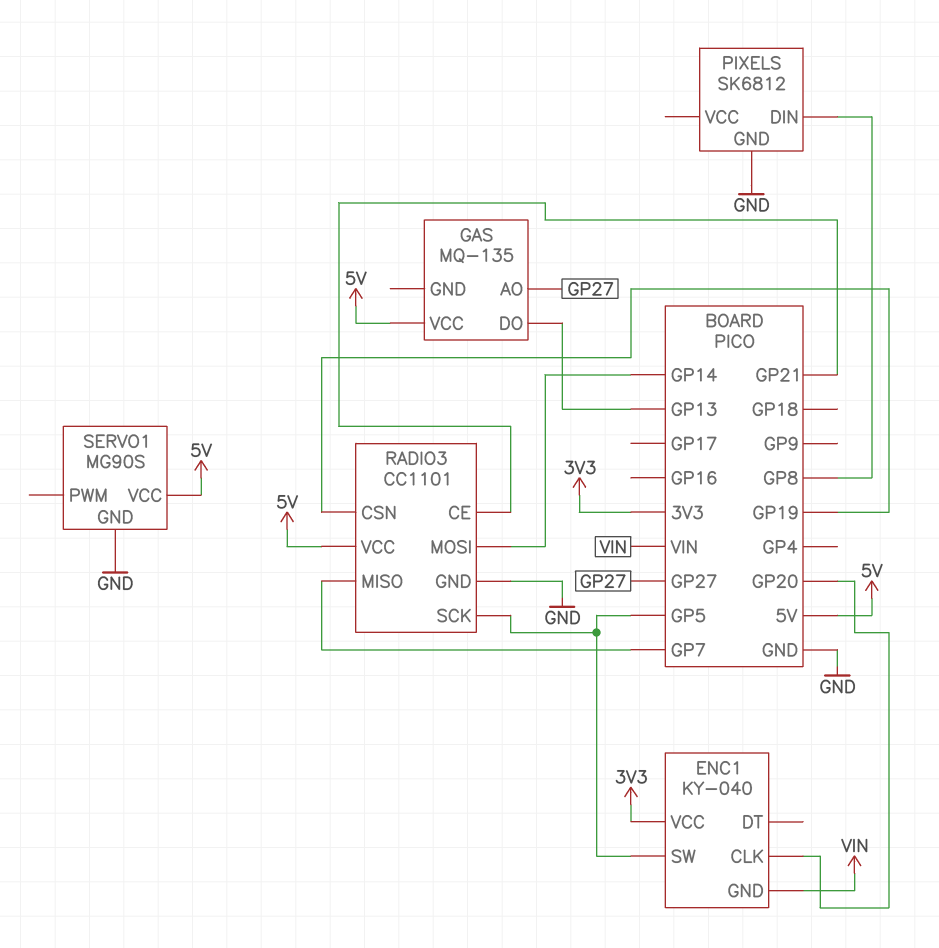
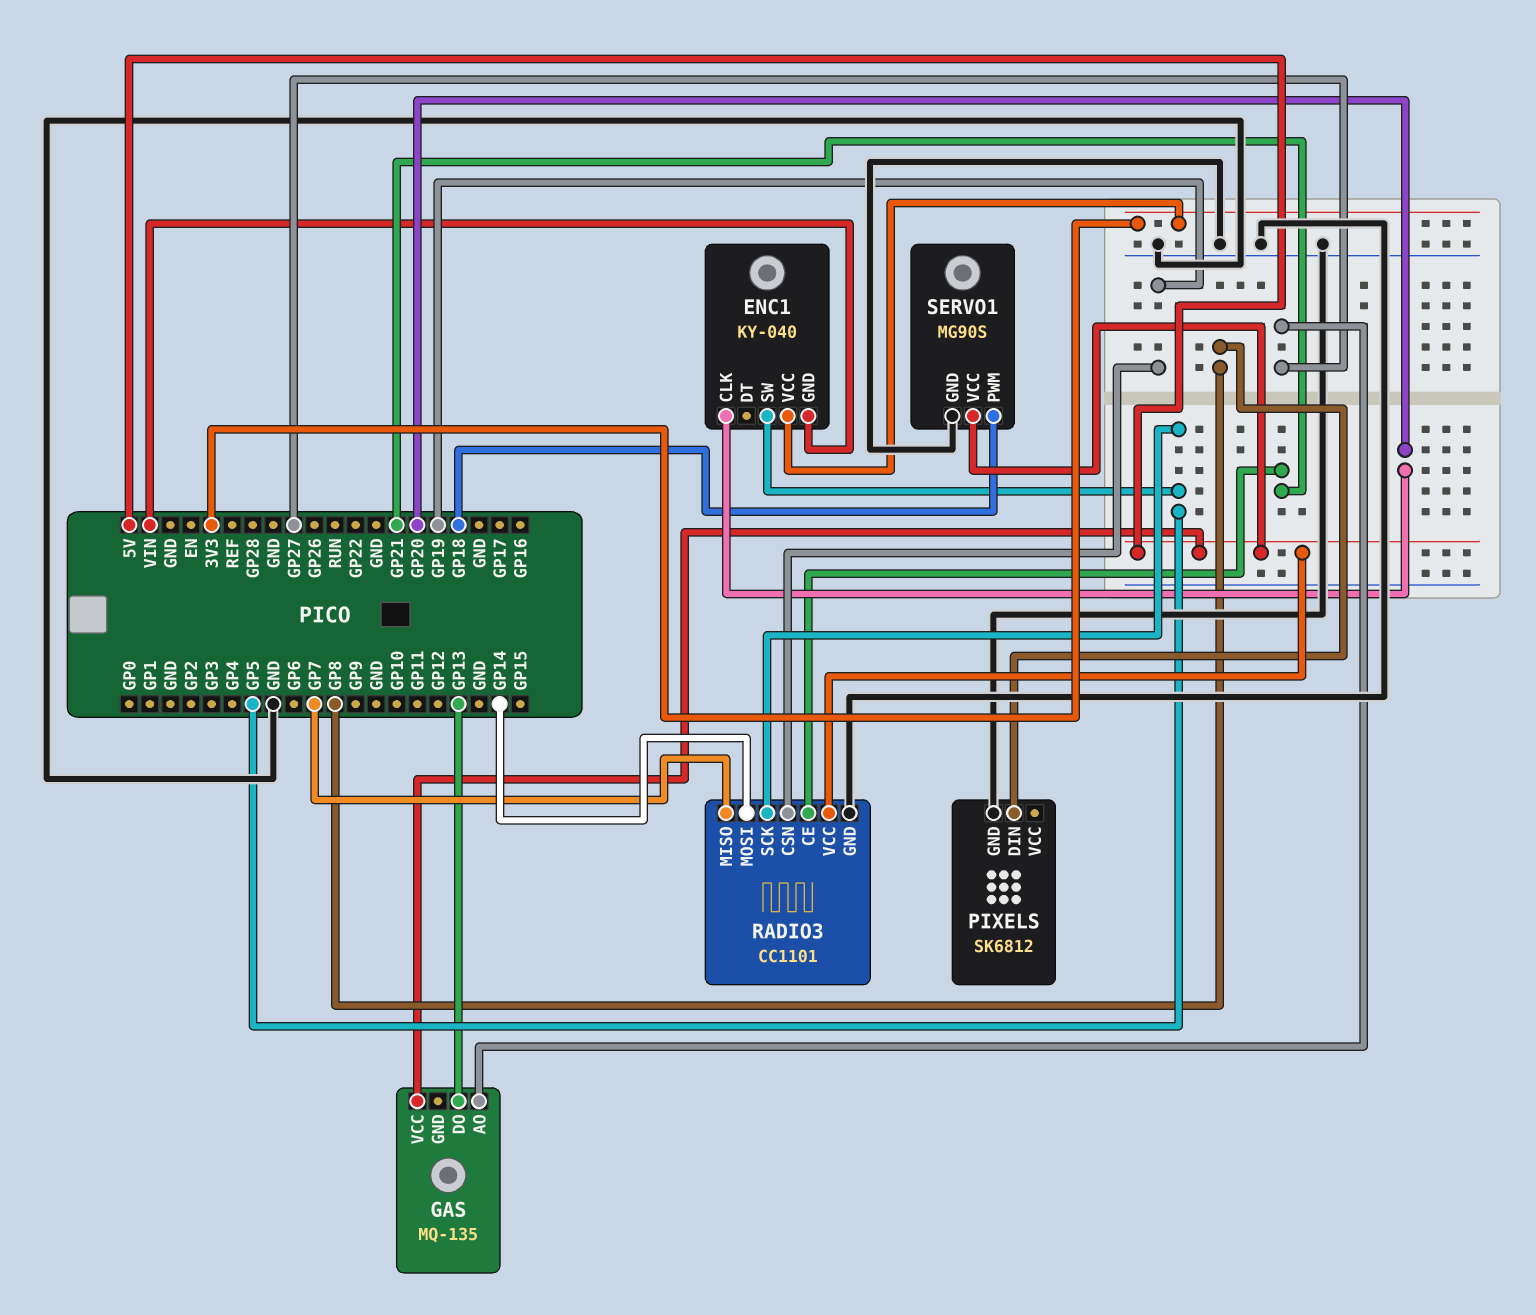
SERVO1 pin PWM: none -> GP18

